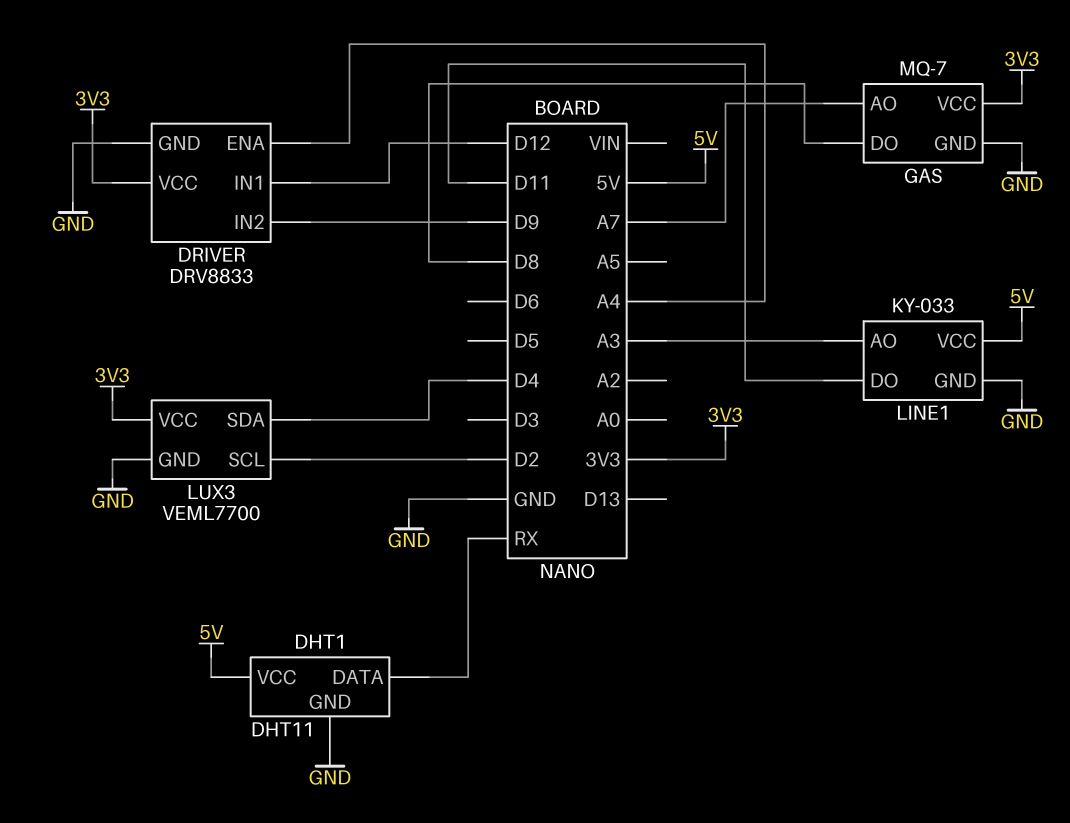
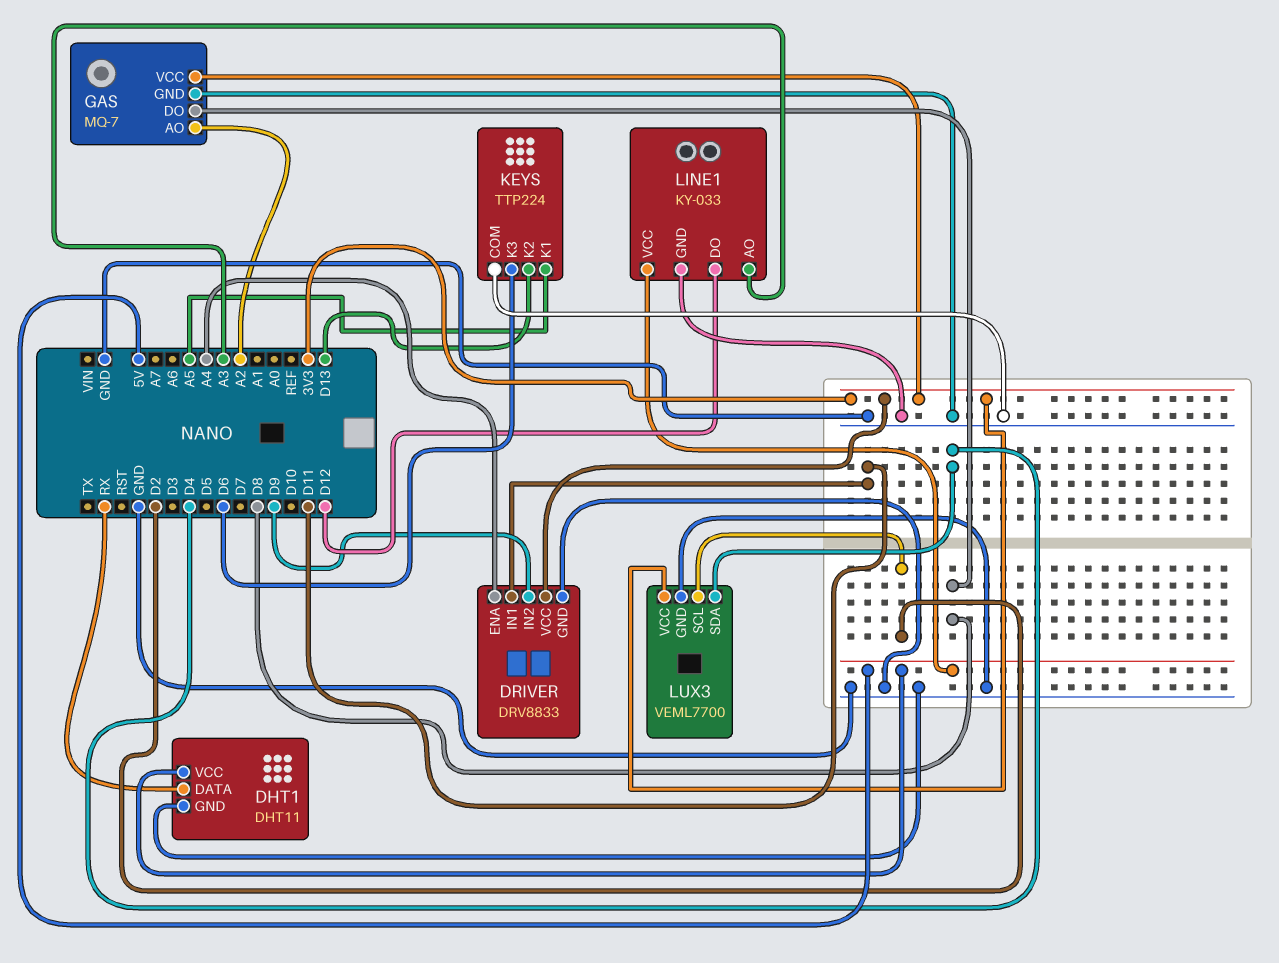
DRIVER pin IN1: D12 -> D11
GAS pin AO: A7 -> A2
KEYS: none -> TTP224
KEYS pin COM: none -> GND
KEYS pin K1: none -> A5
KEYS pin K2: none -> D13
KEYS pin K3: none -> D6
LINE1 pin DO: D11 -> D12

